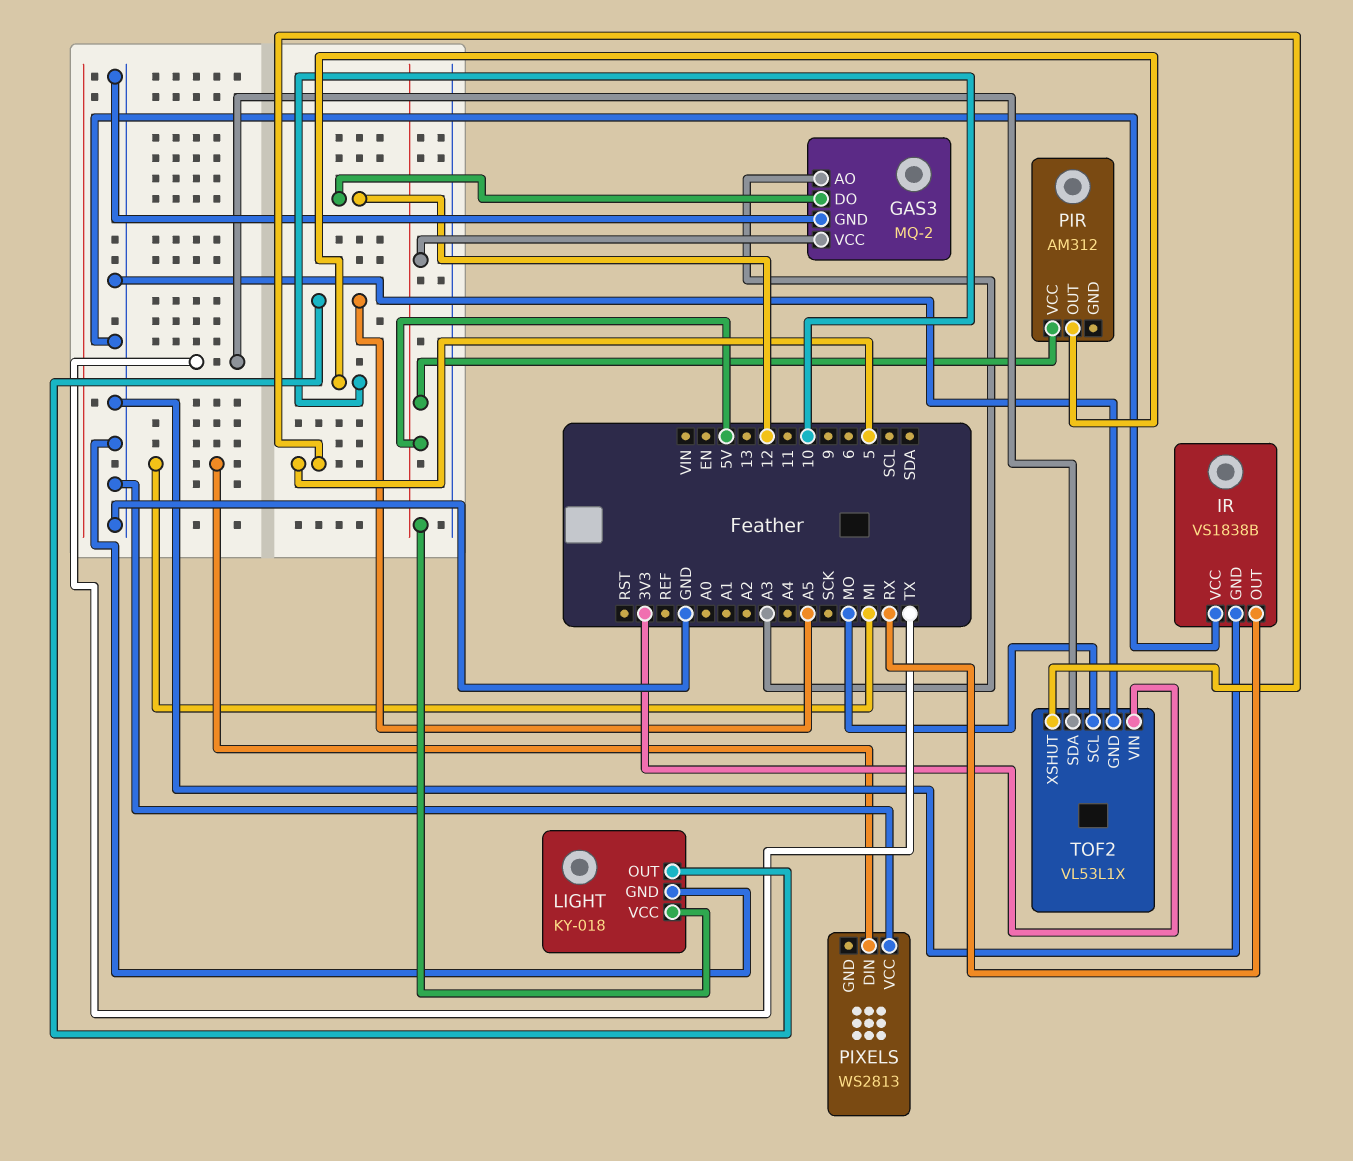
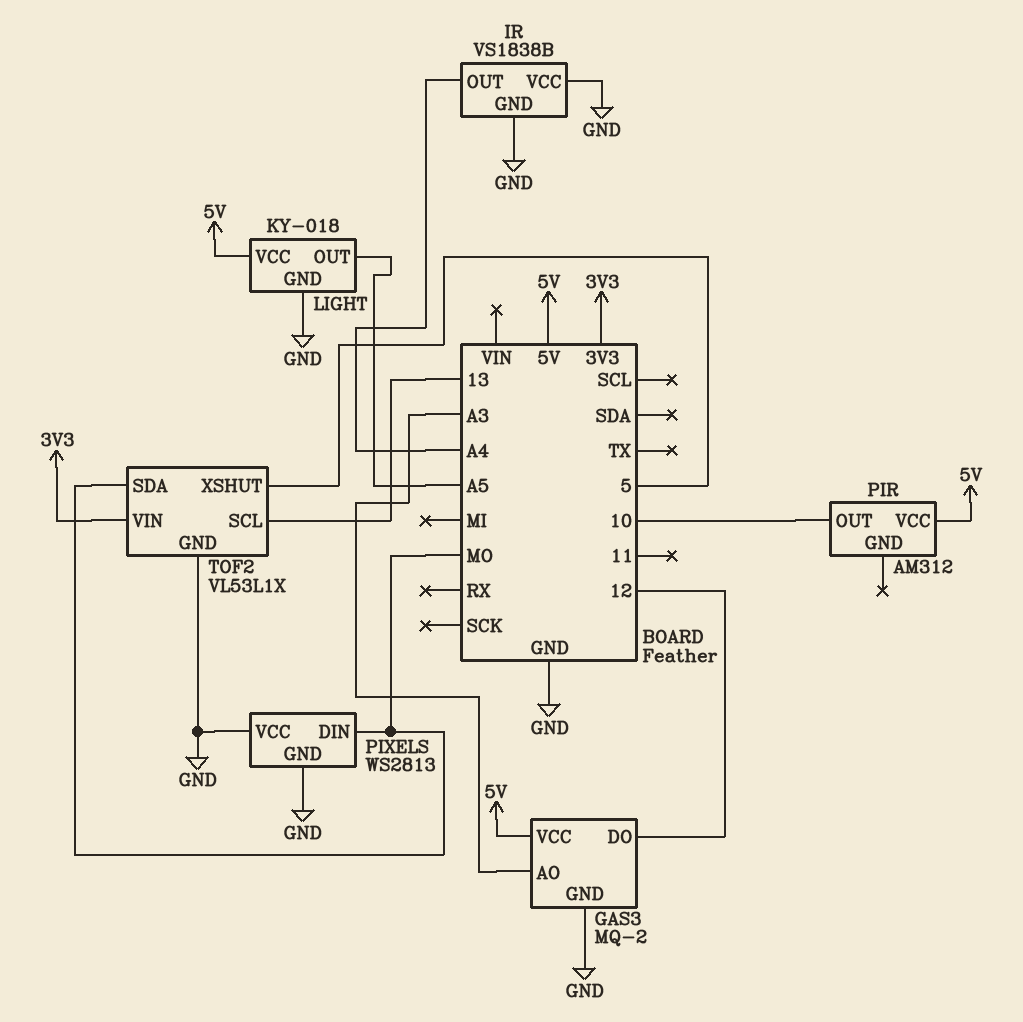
IR pin OUT: RX -> A4
PIXELS pin DIN: MI -> MO
PIXELS pin GND: none -> GND
TOF2 pin SCL: MO -> 13
TOF2 pin SDA: TX -> MO

